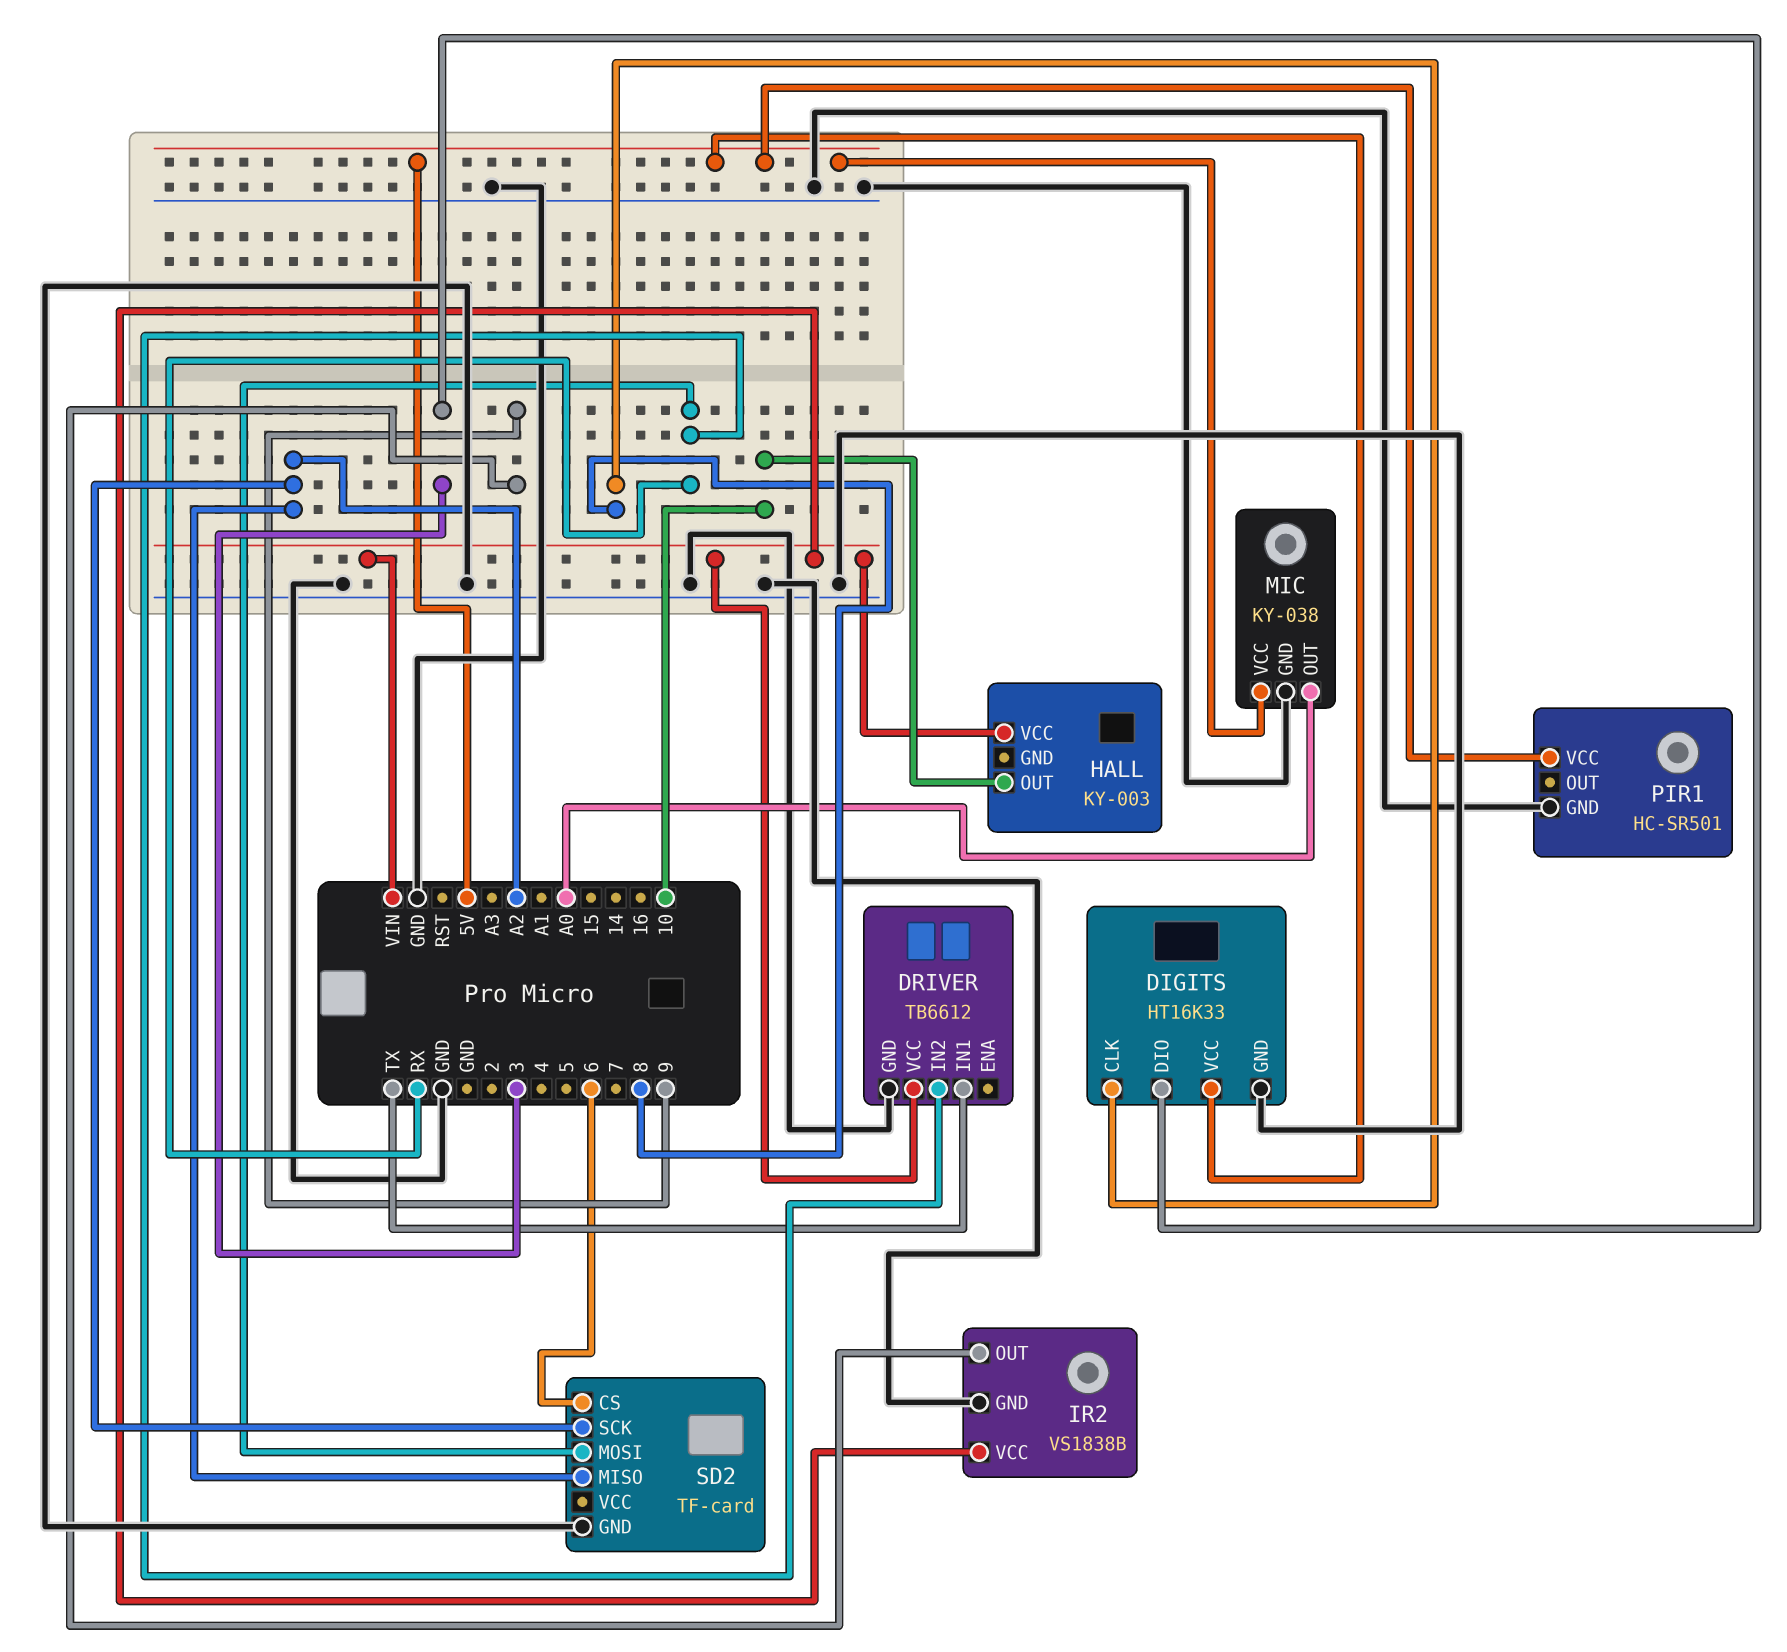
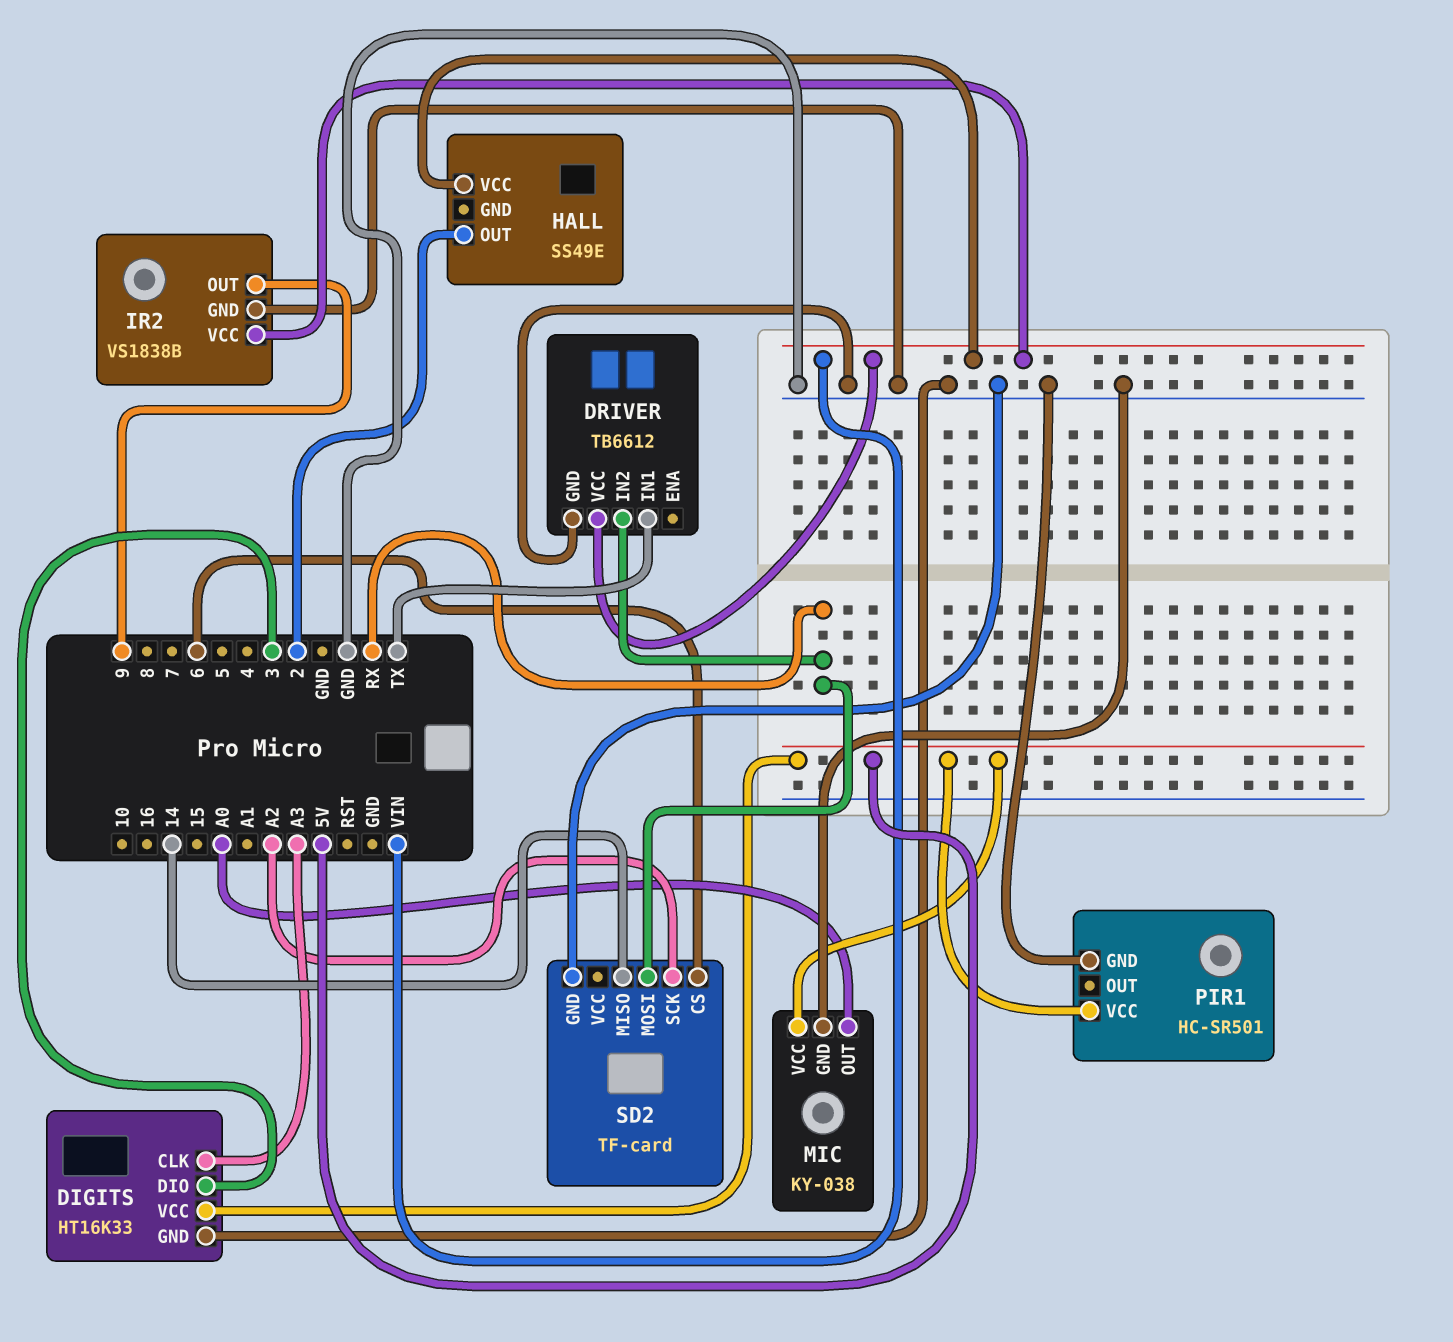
DIGITS pin CLK: 8 -> A3
HALL: KY-003 -> SS49E
HALL pin OUT: 10 -> 2
SD2 pin MISO: A2 -> 14

